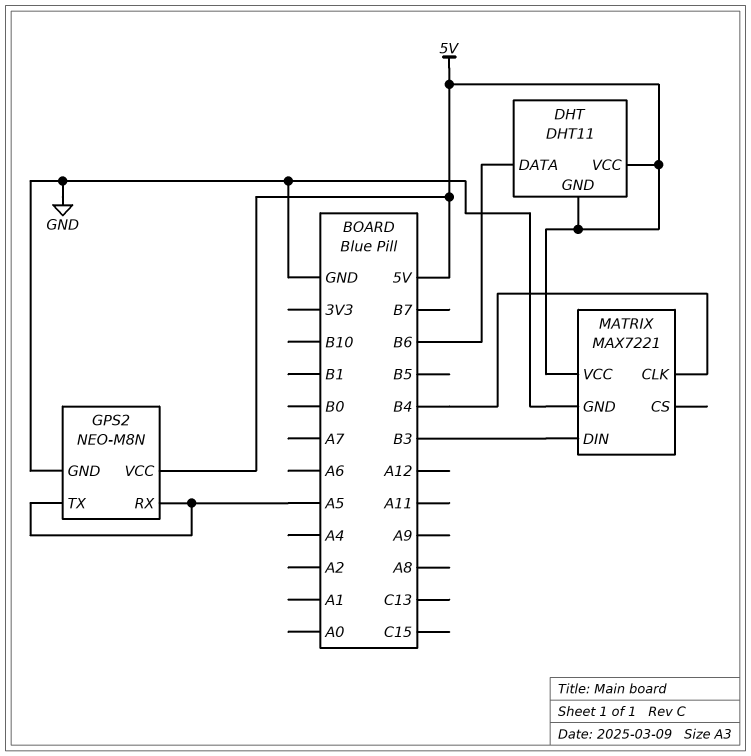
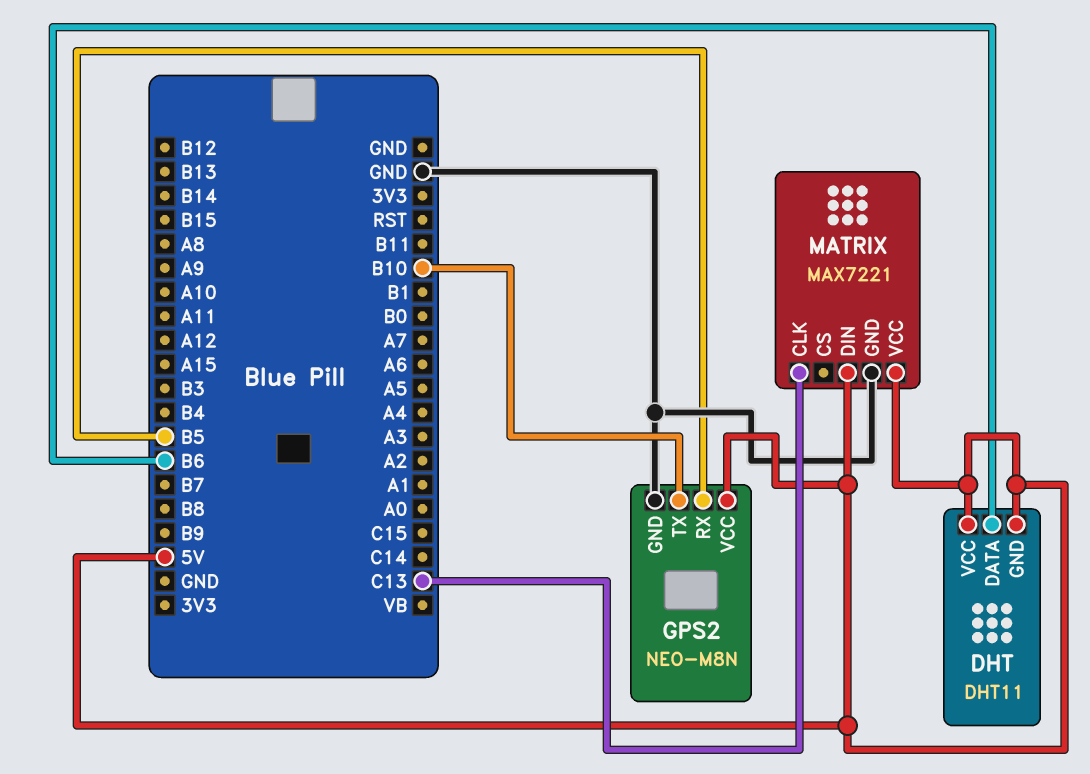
GPS2 pin RX: A5 -> B5
GPS2 pin TX: A5 -> B10
MATRIX pin CLK: B4 -> C13
MATRIX pin DIN: B3 -> 5V

